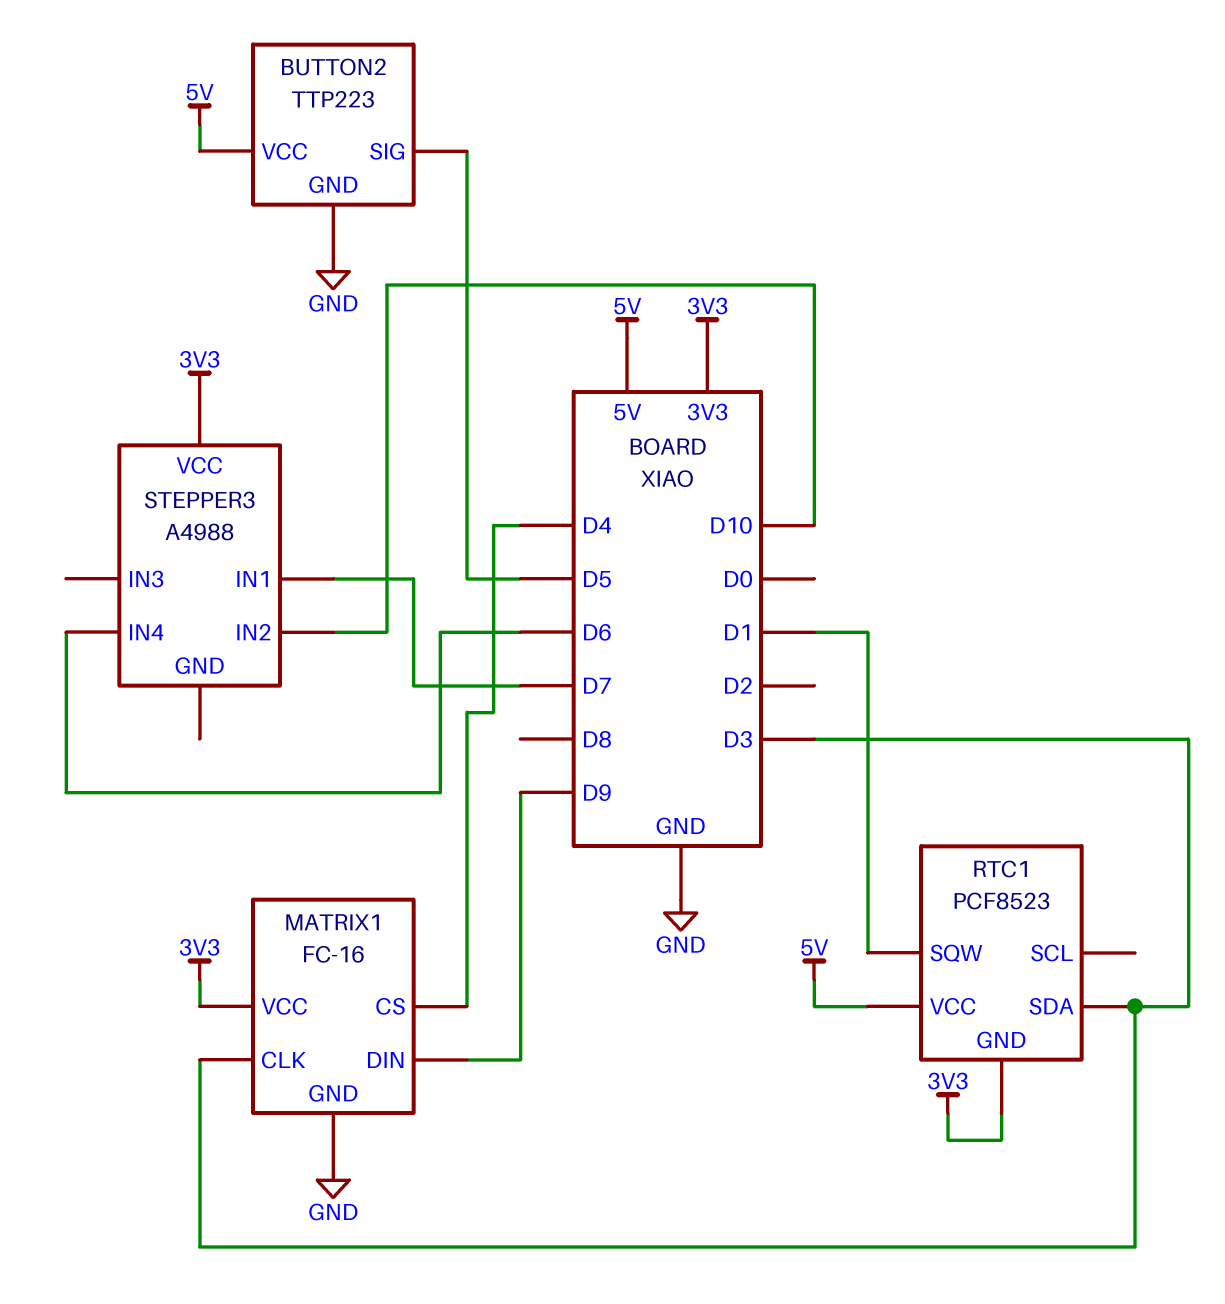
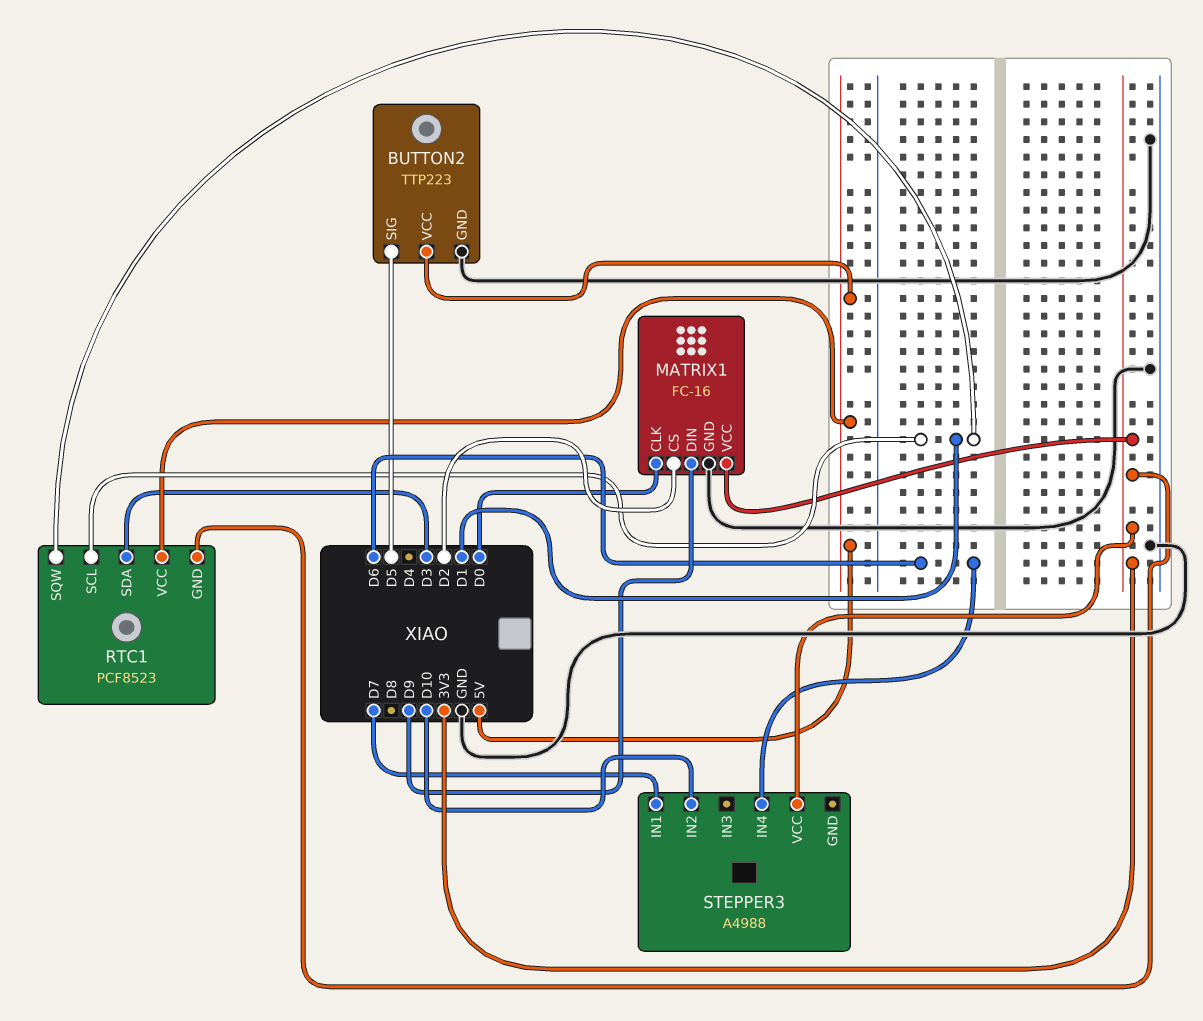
MATRIX1 pin CLK: D3 -> D0
MATRIX1 pin CS: D4 -> D2
RTC1 pin SCL: none -> D1

